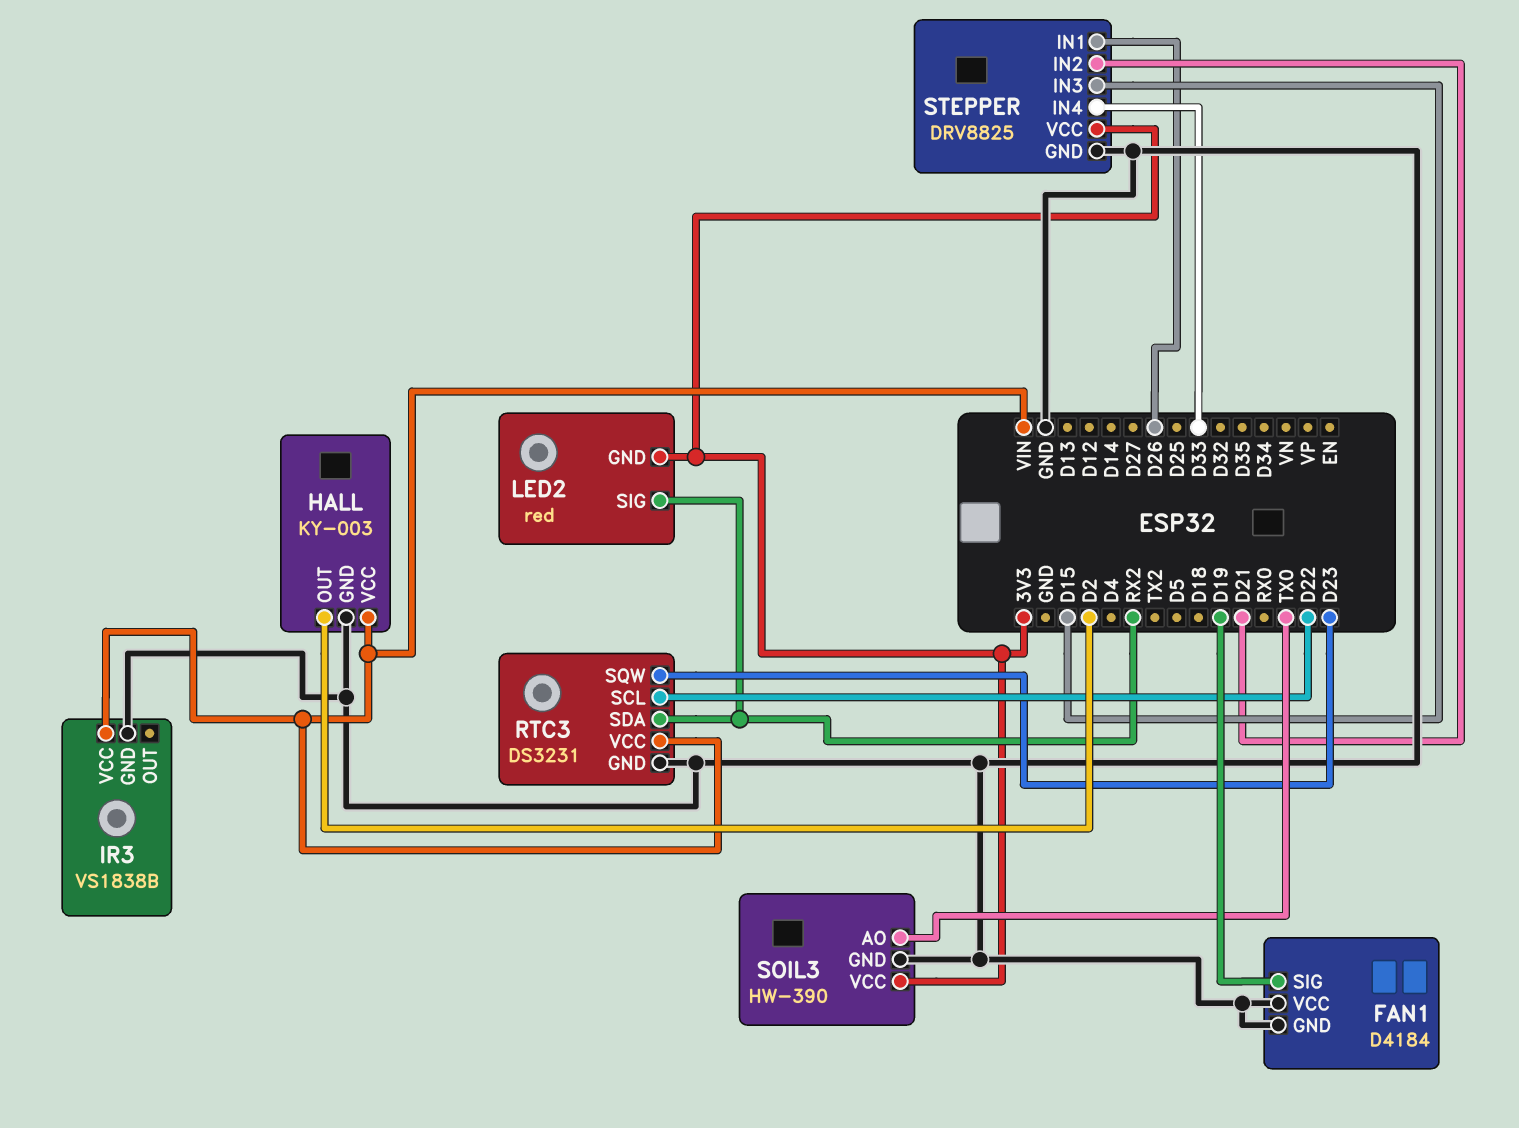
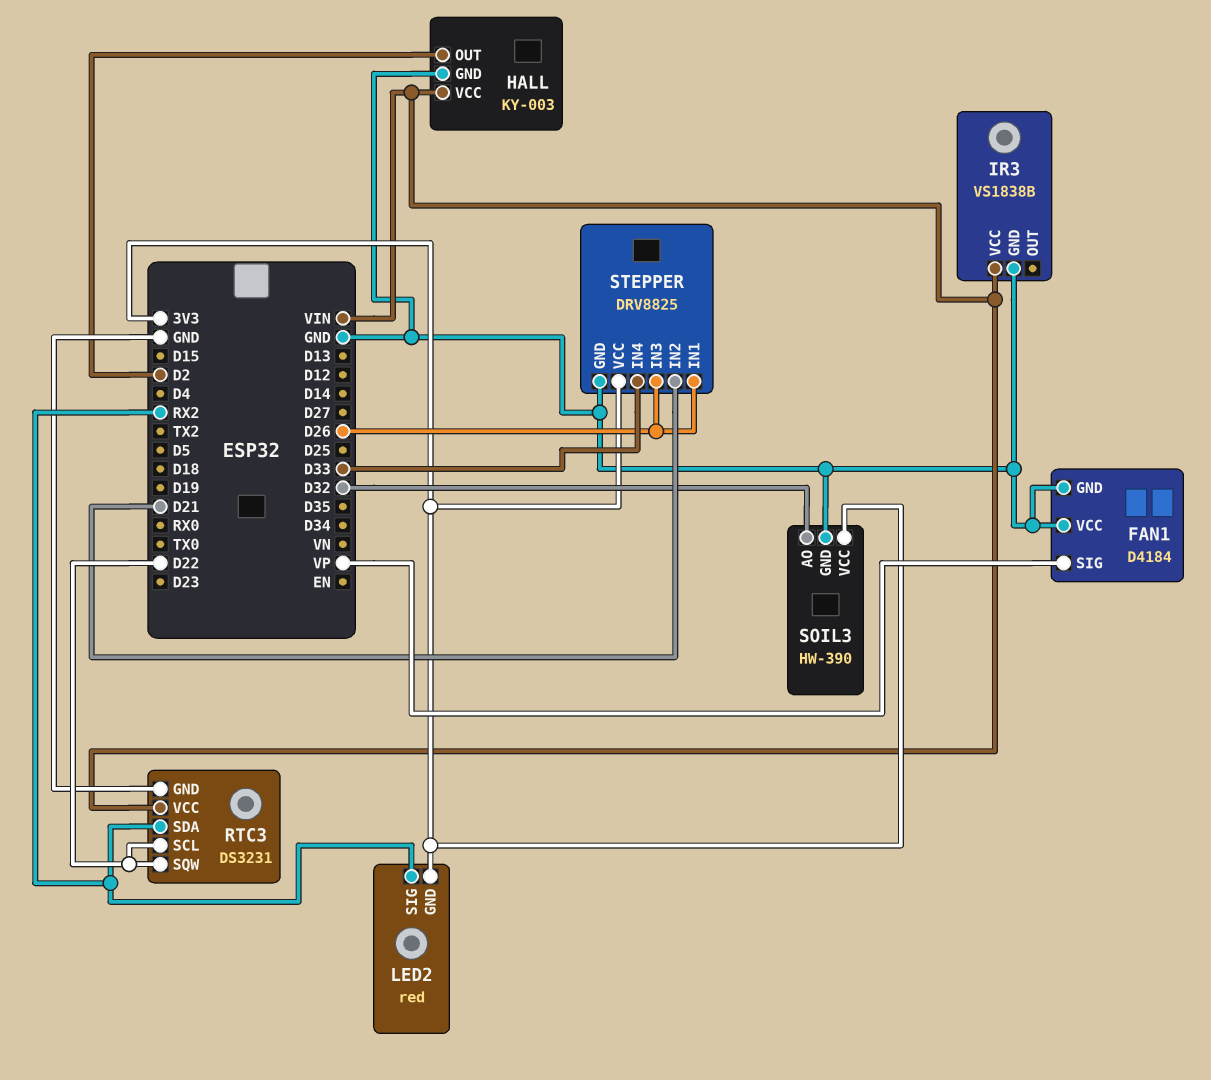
FAN1 pin SIG: D19 -> VP
RTC3 pin SQW: D23 -> D22
SOIL3 pin AO: TX0 -> D32
STEPPER pin IN3: D15 -> D26

